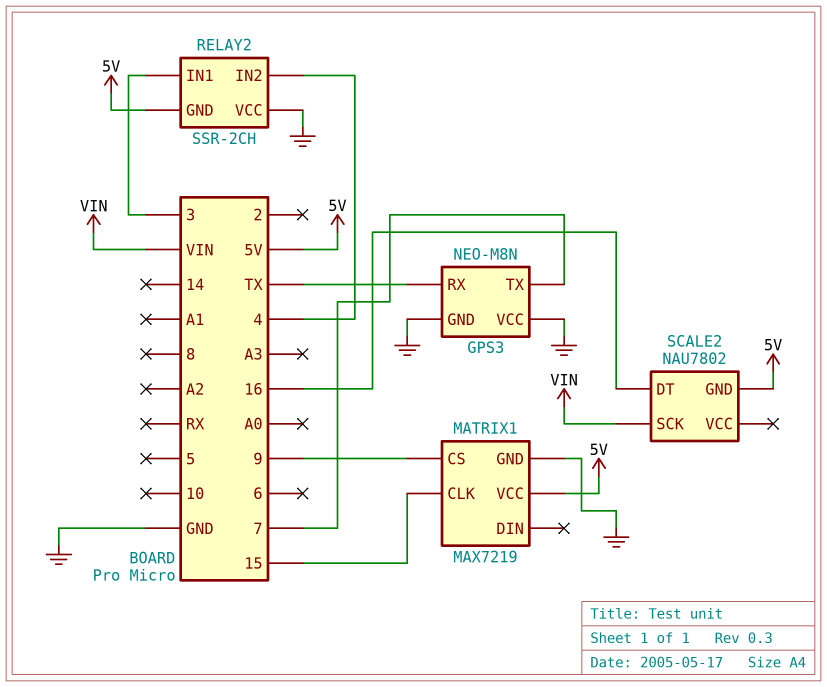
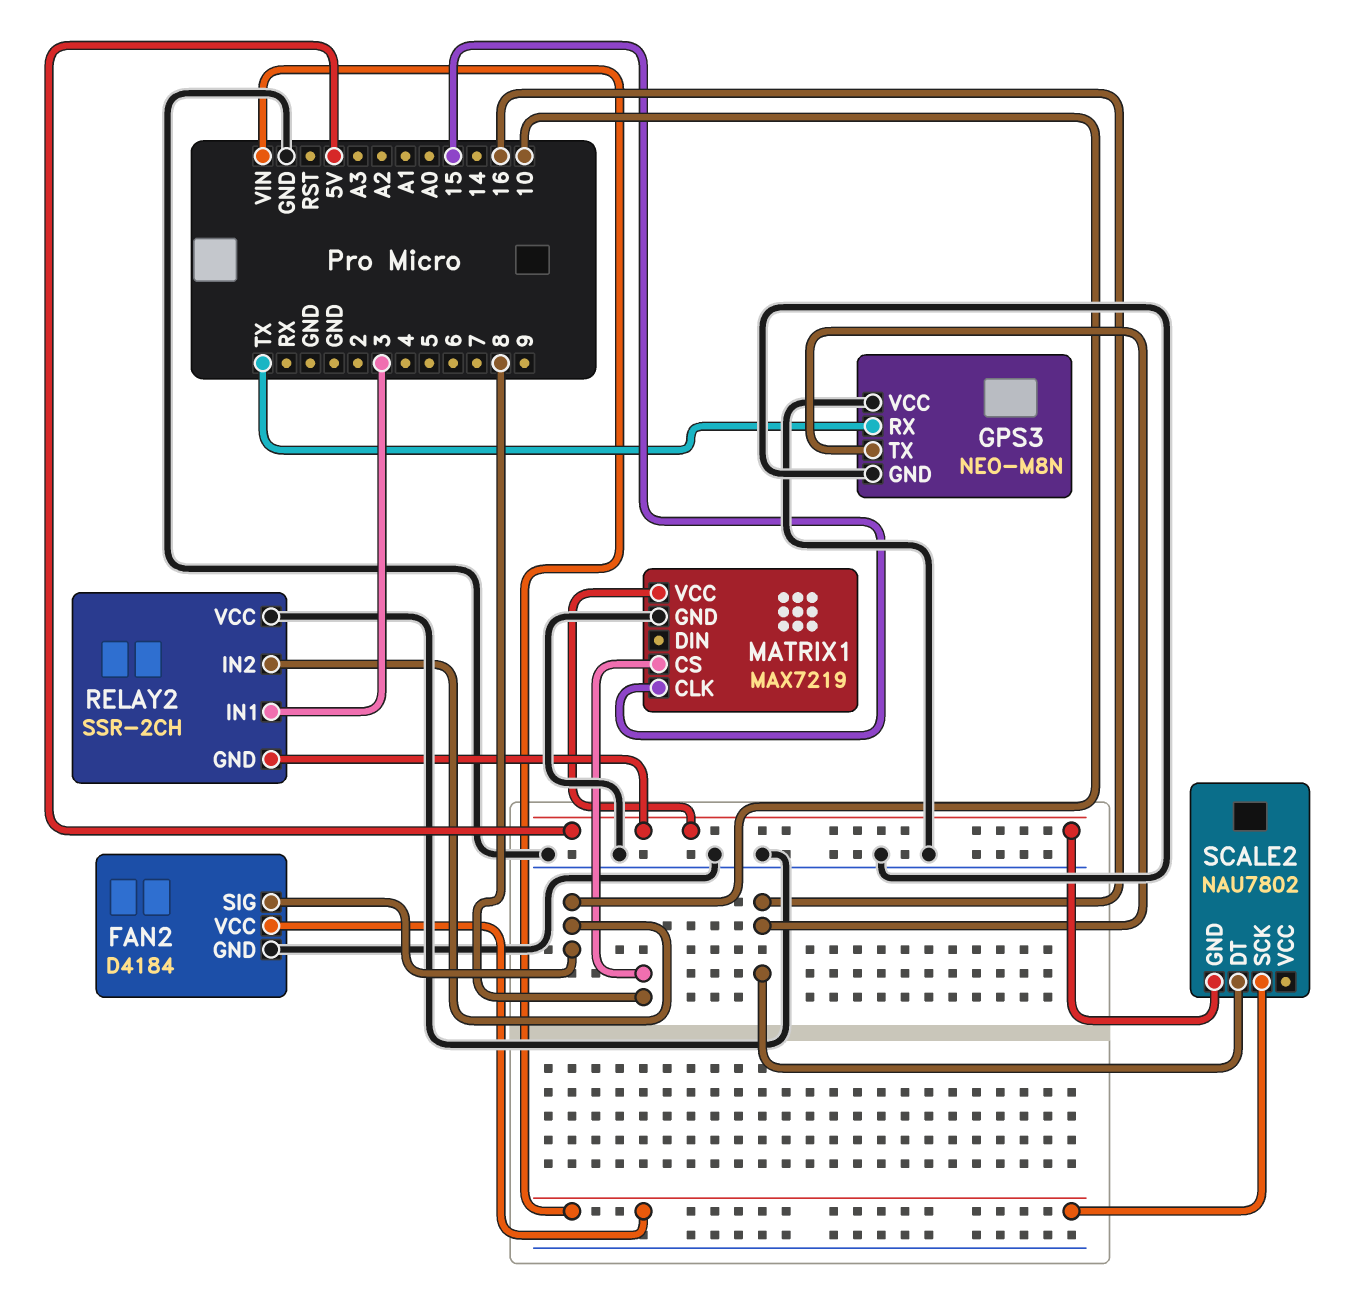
FAN2: none -> D4184
FAN2 pin GND: none -> GND
FAN2 pin SIG: none -> 10
FAN2 pin VCC: none -> VIN
GPS3 pin TX: 7 -> 16
MATRIX1 pin CS: 9 -> 8
RELAY2 pin IN2: 4 -> 10

